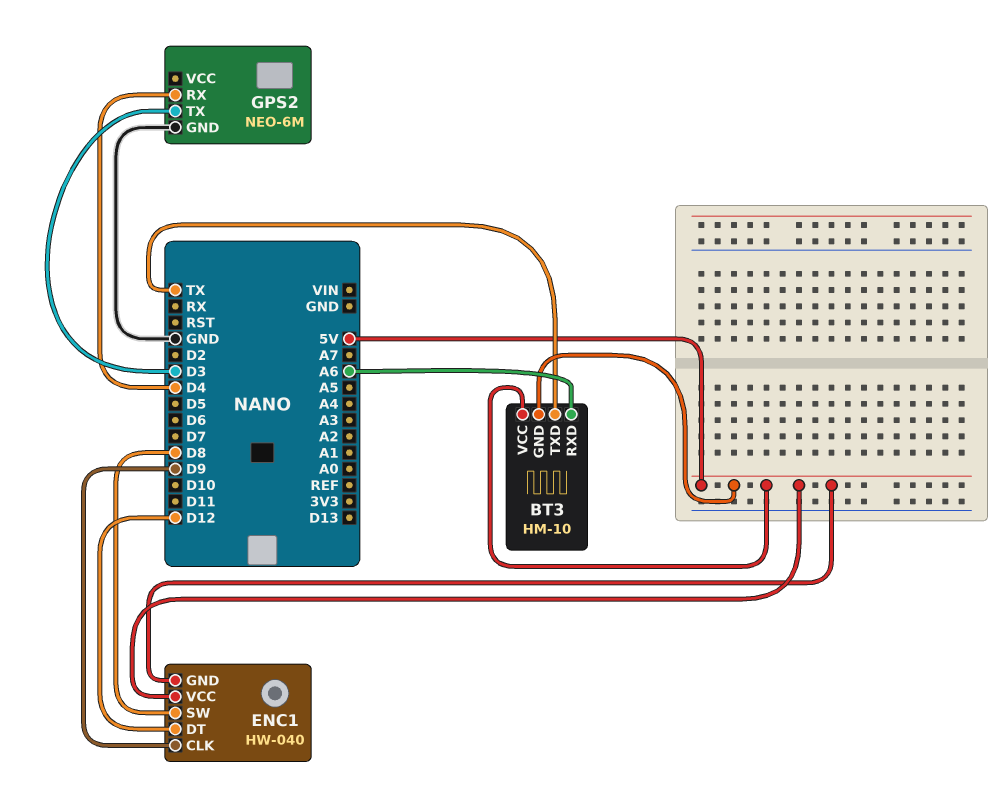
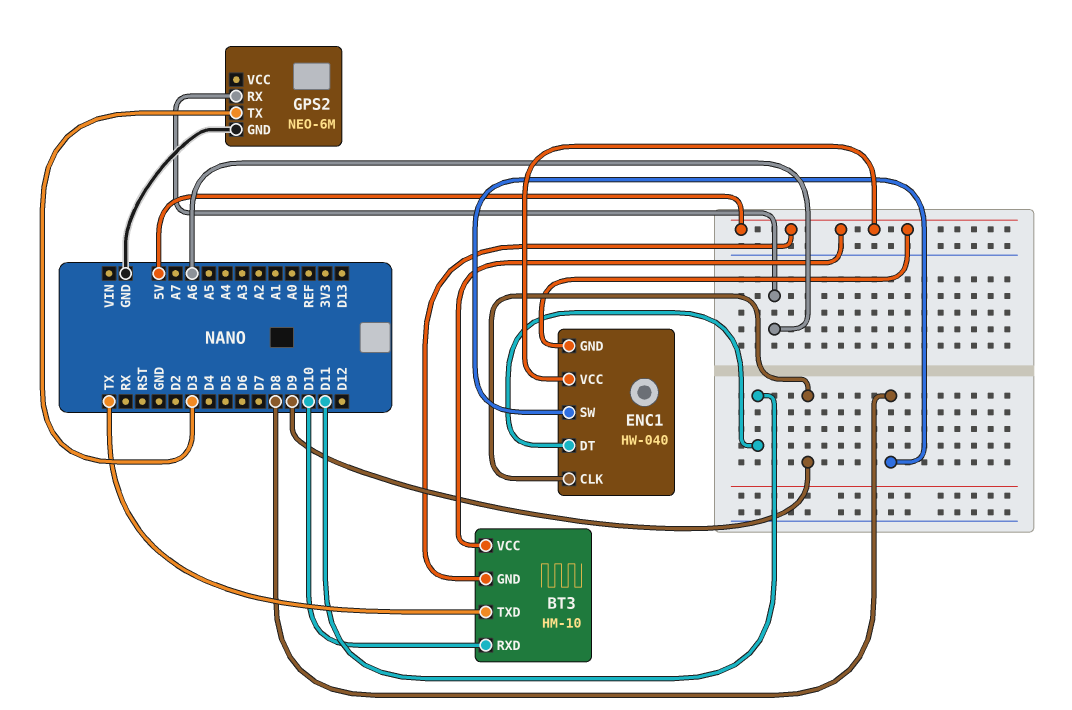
BT3 pin RXD: A6 -> D10
ENC1 pin DT: D12 -> D11
GPS2 pin RX: D4 -> A6

